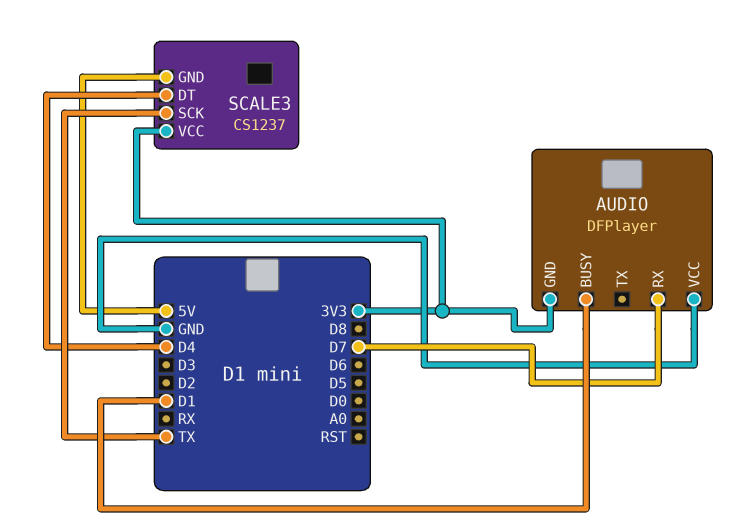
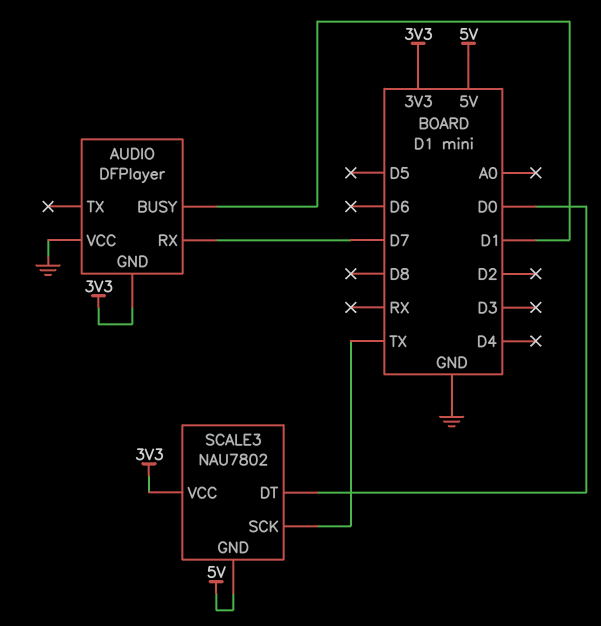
SCALE3: CS1237 -> NAU7802
SCALE3 pin DT: D4 -> D0

